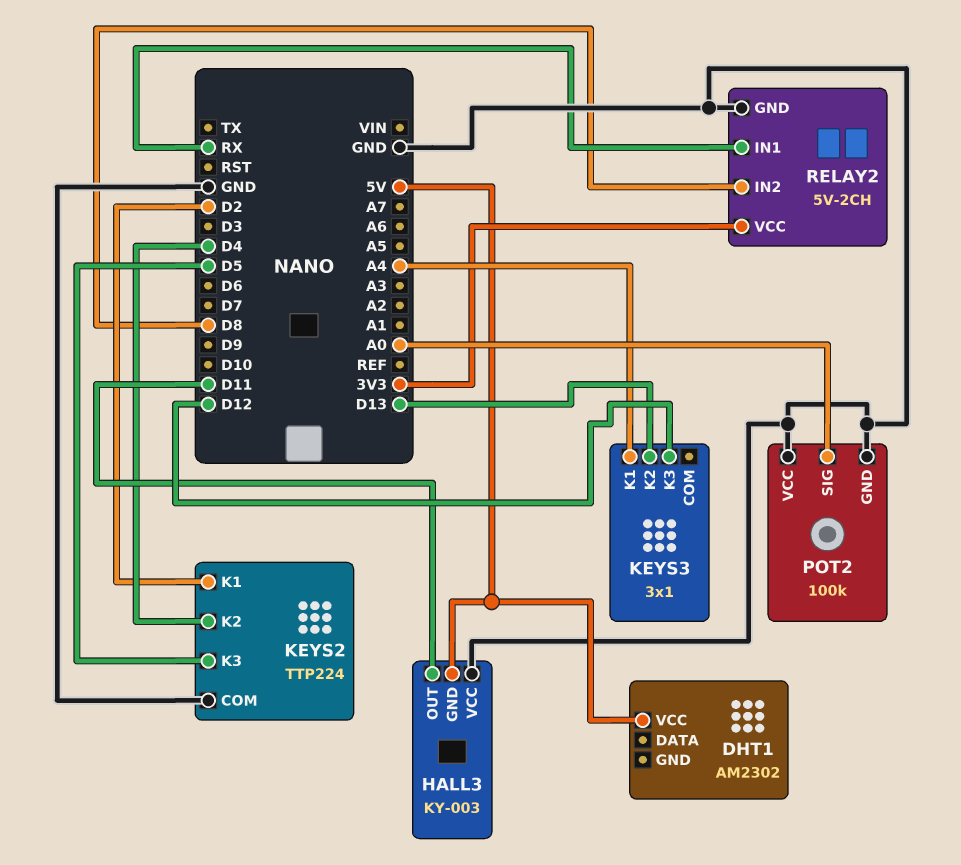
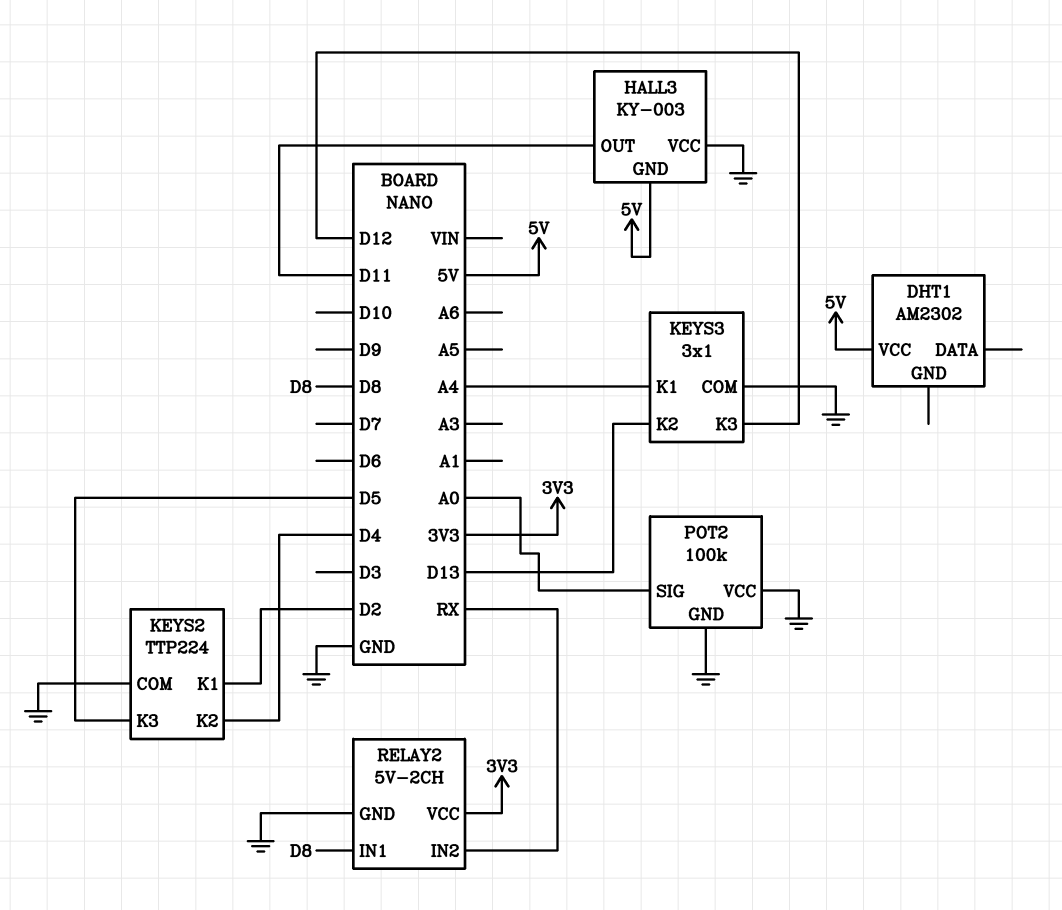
KEYS3 pin COM: none -> GND
RELAY2 pin IN1: RX -> D8
RELAY2 pin IN2: D8 -> RX

